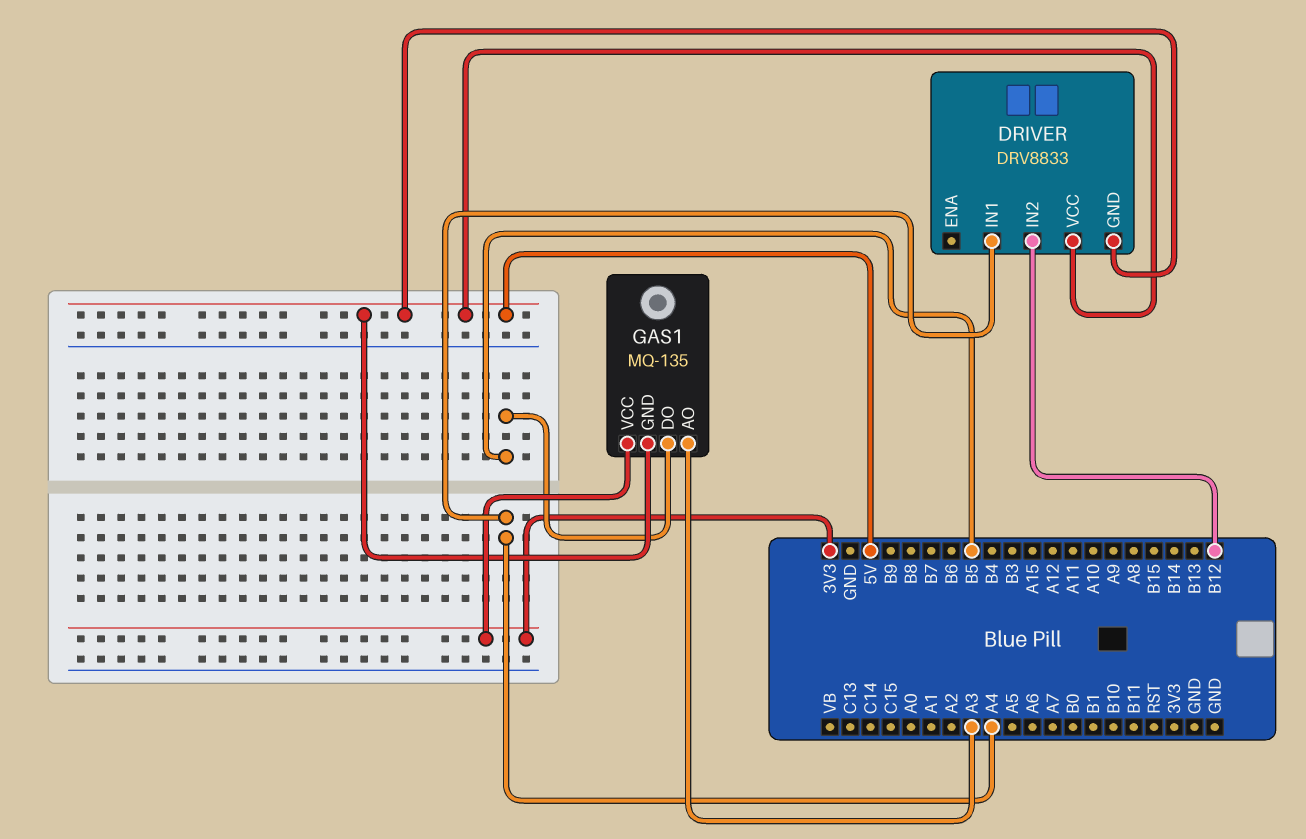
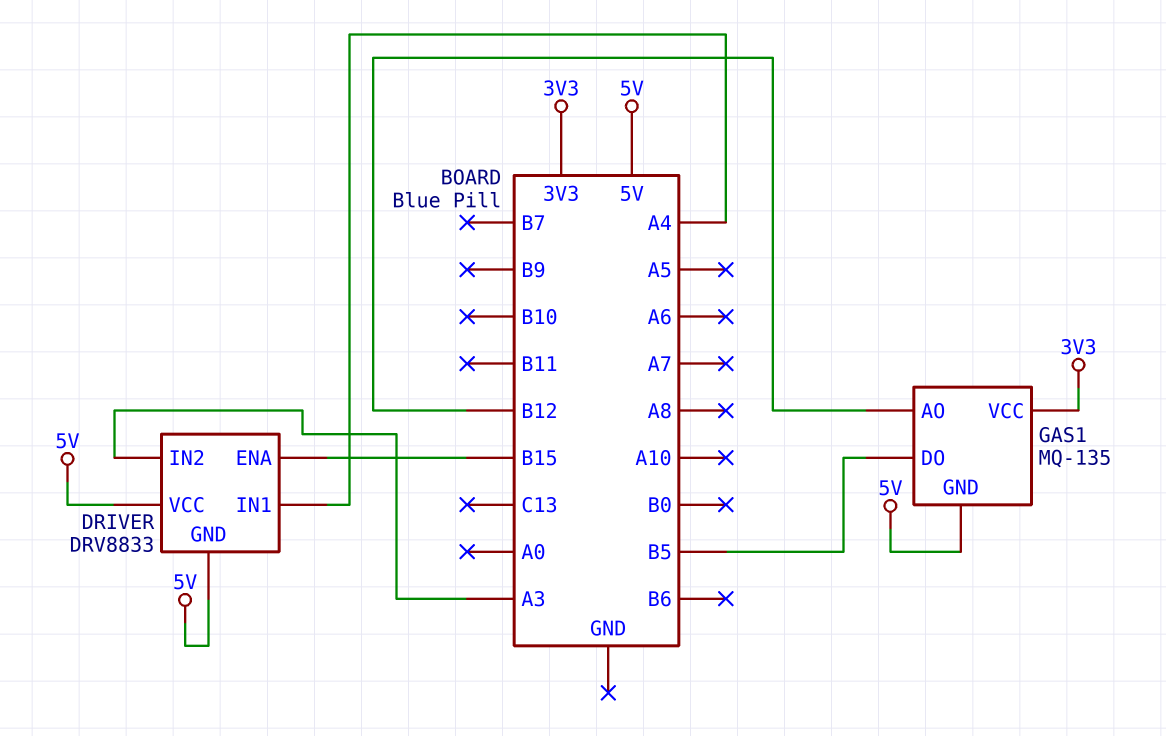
DRIVER pin ENA: none -> B15
DRIVER pin IN2: B12 -> A3
GAS1 pin AO: A3 -> B12

